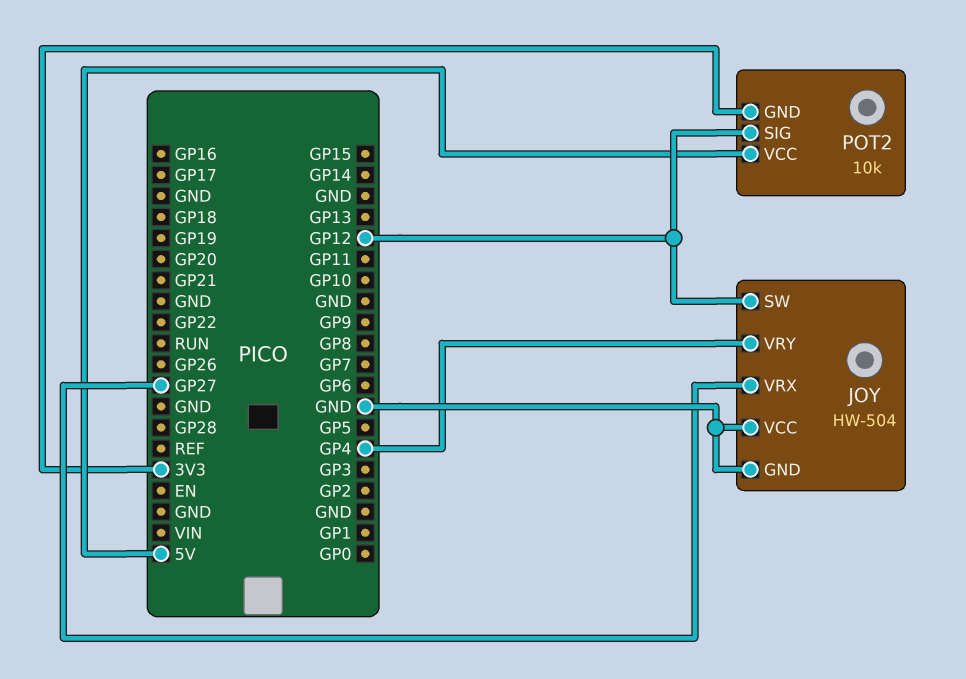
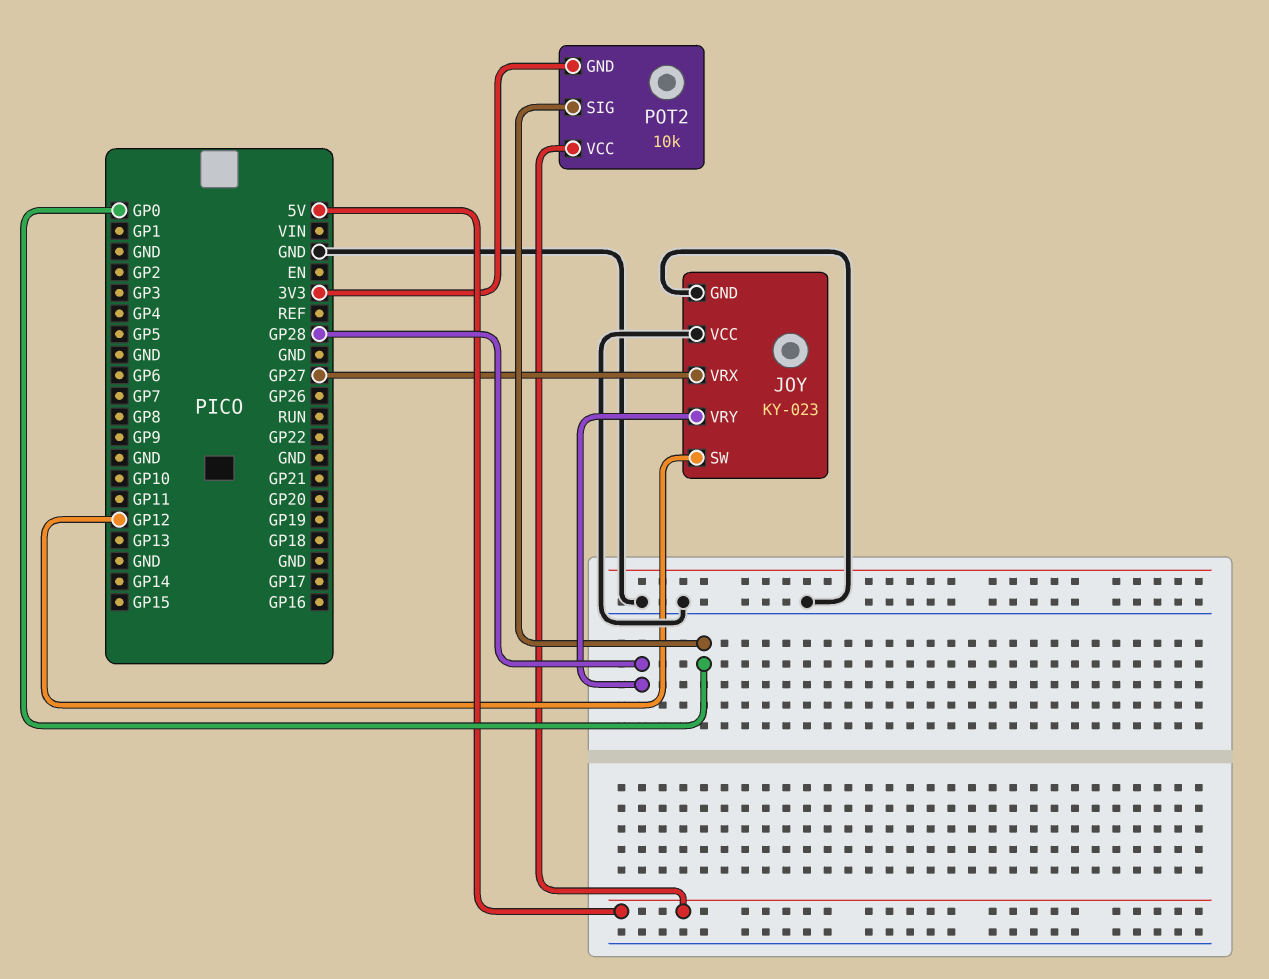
JOY: HW-504 -> KY-023
JOY pin VRY: GP4 -> GP28
POT2 pin SIG: GP12 -> GP0

